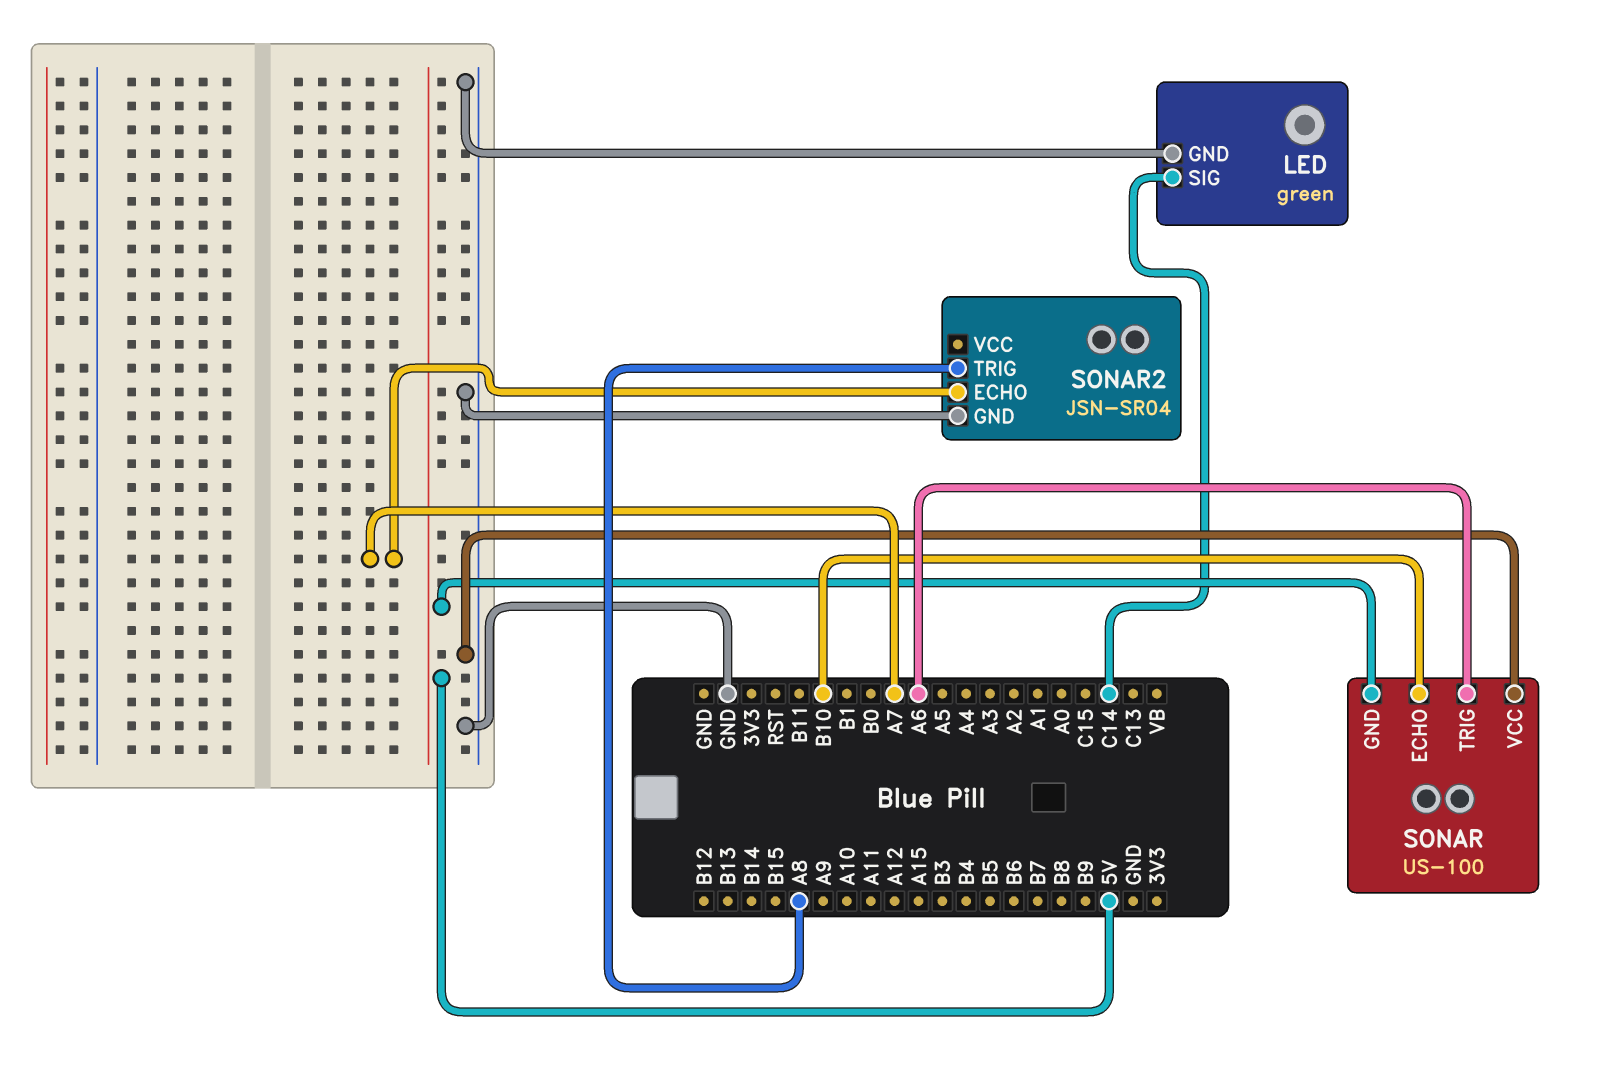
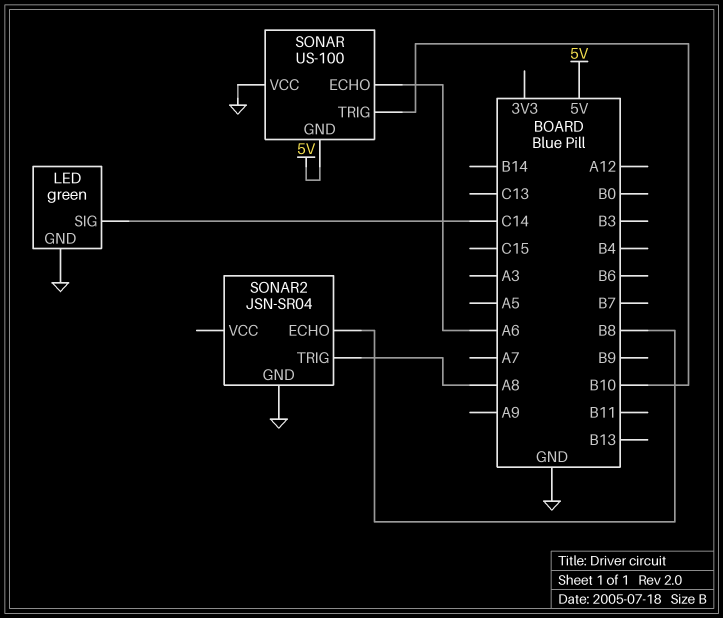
SONAR pin ECHO: B10 -> A6
SONAR pin TRIG: A6 -> B10
SONAR2 pin ECHO: A7 -> B8

